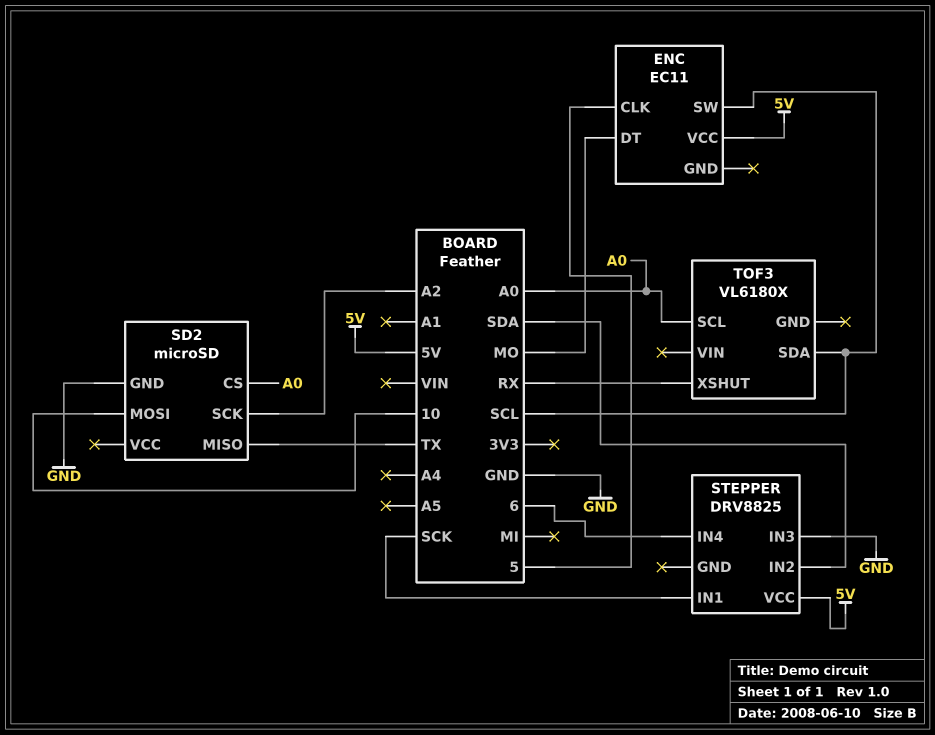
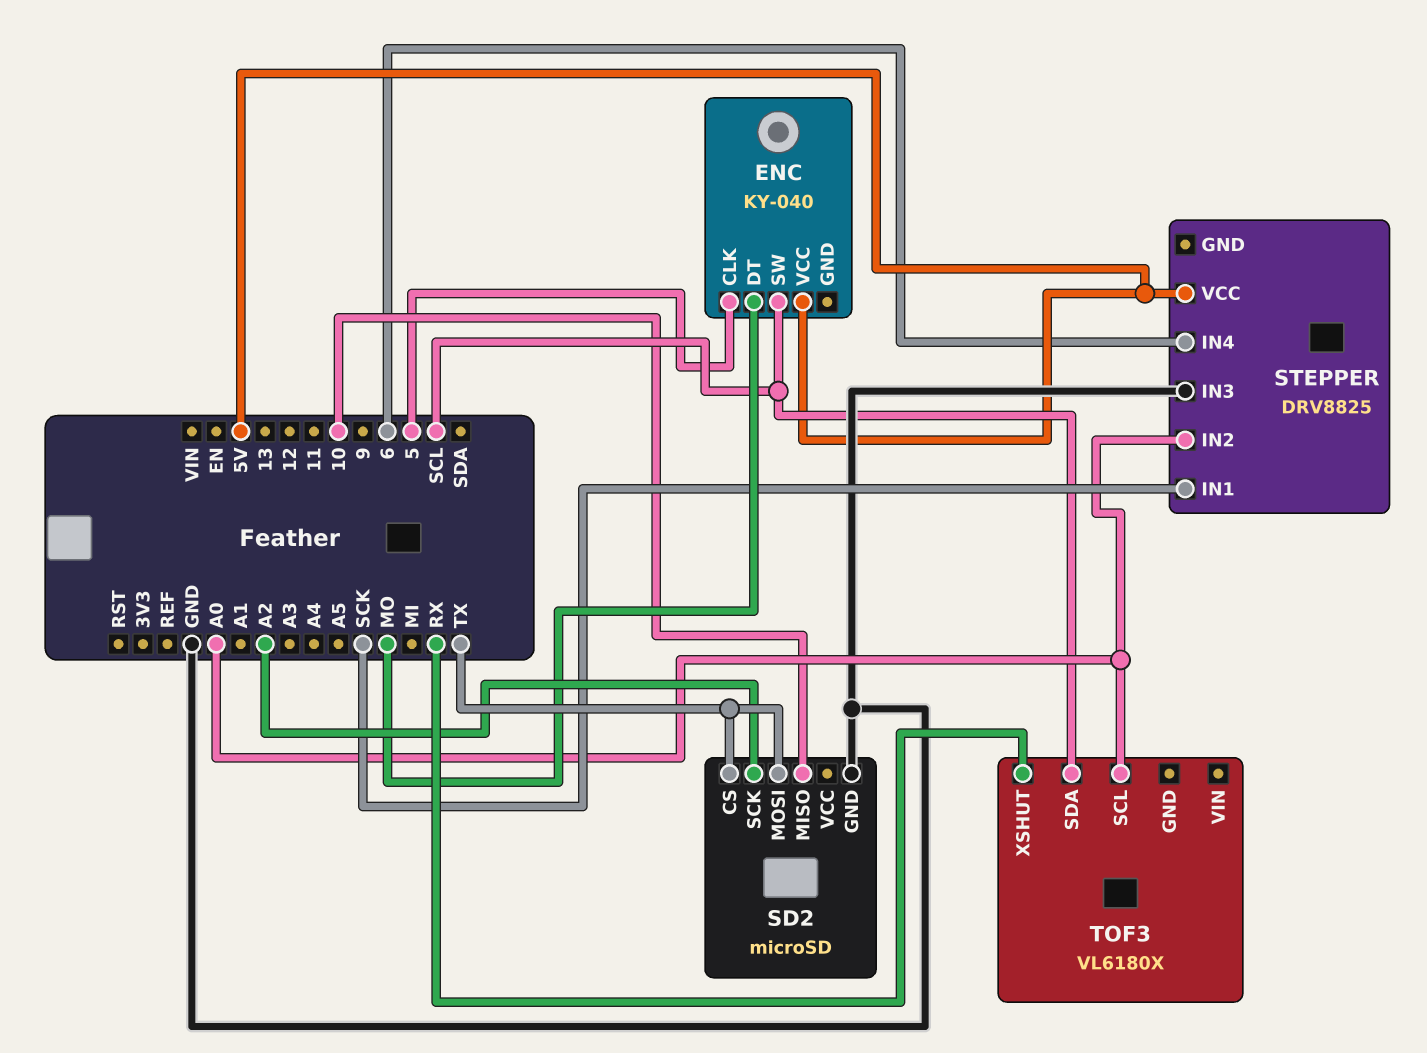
ENC: EC11 -> KY-040
SD2 pin CS: A0 -> TX
SD2 pin MISO: TX -> 10
SD2 pin MOSI: 10 -> TX
STEPPER pin IN2: SDA -> A0

